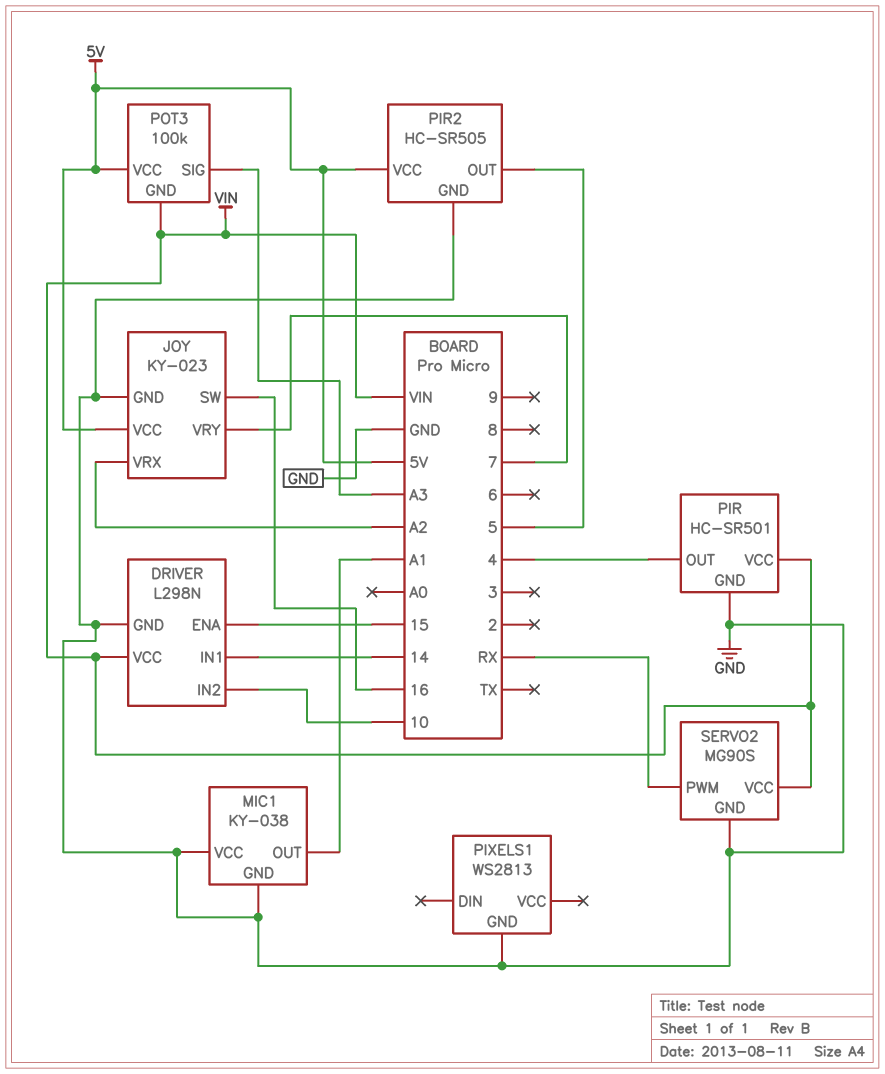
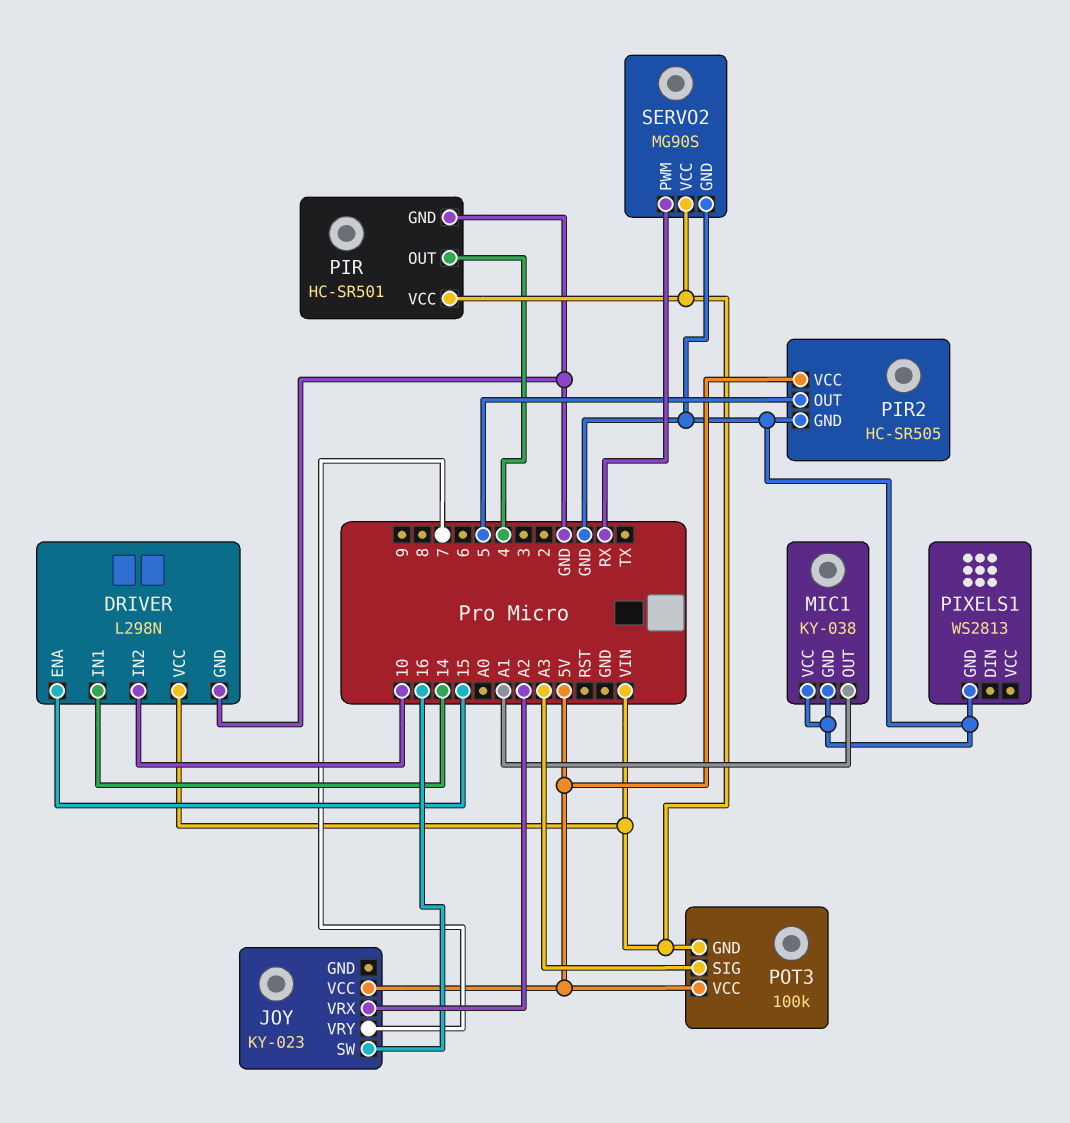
JOY pin GND: GND -> none

